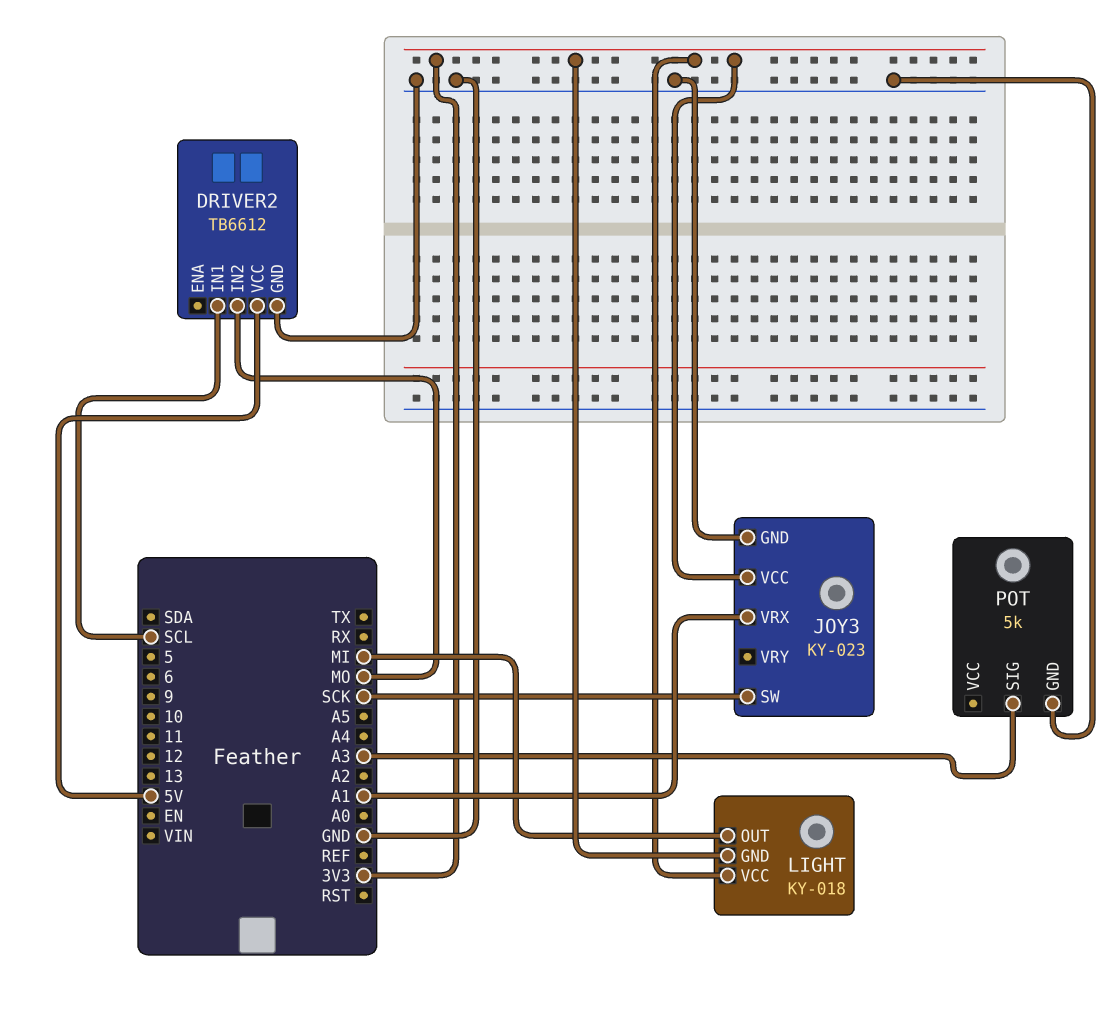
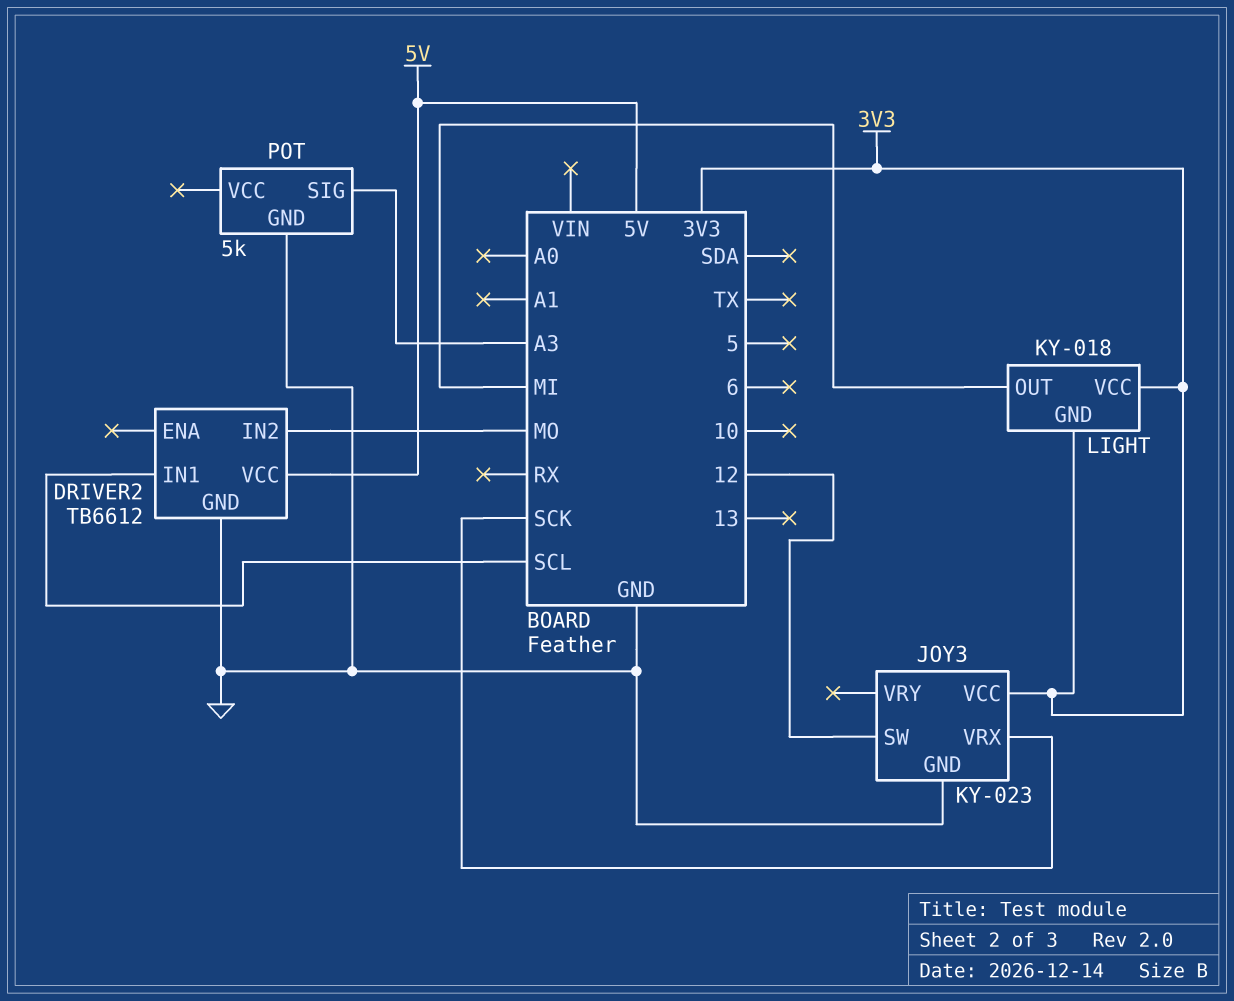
JOY3 pin SW: SCK -> 12
JOY3 pin VRX: A1 -> SCK

